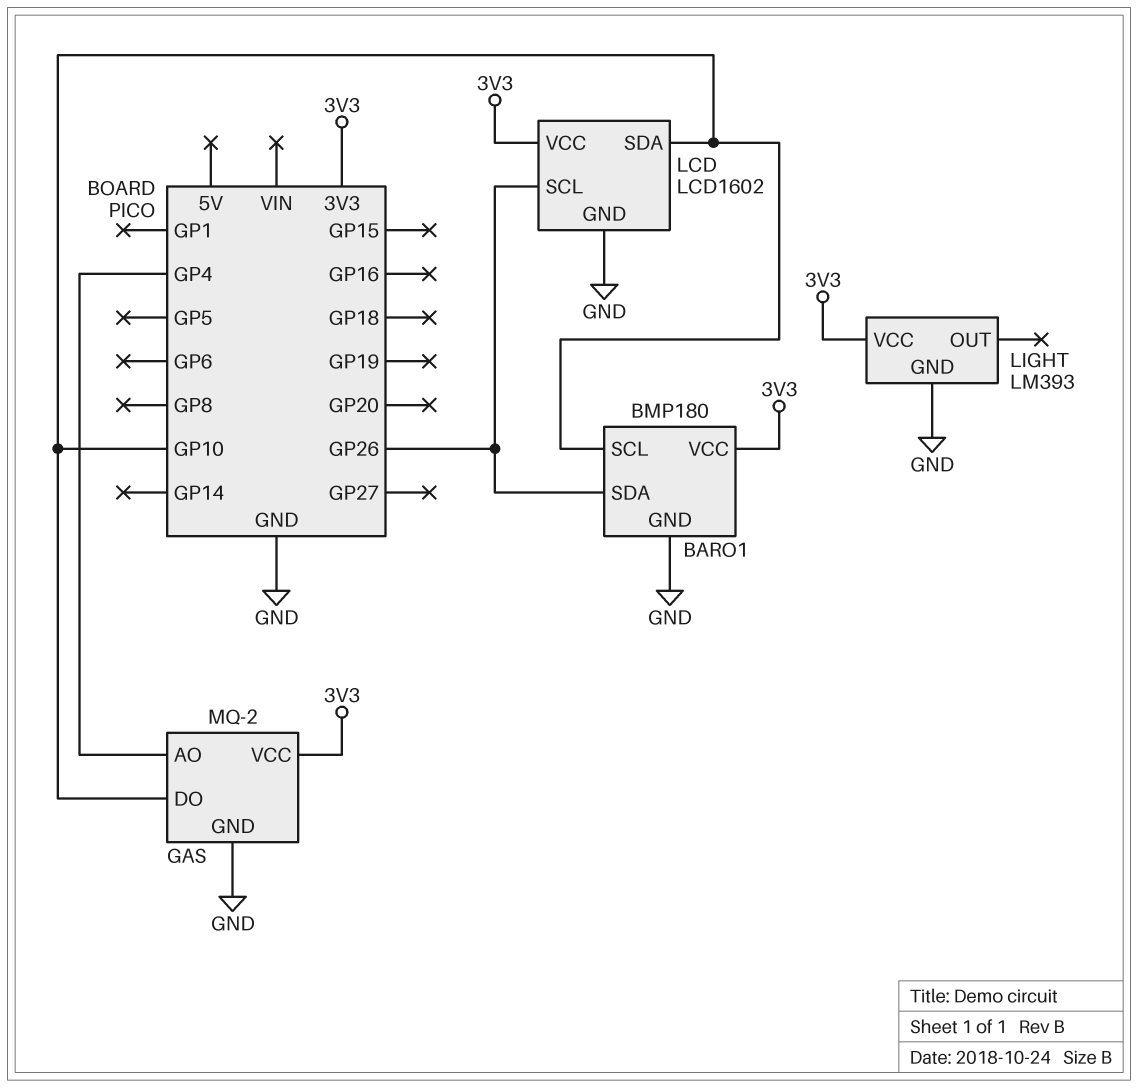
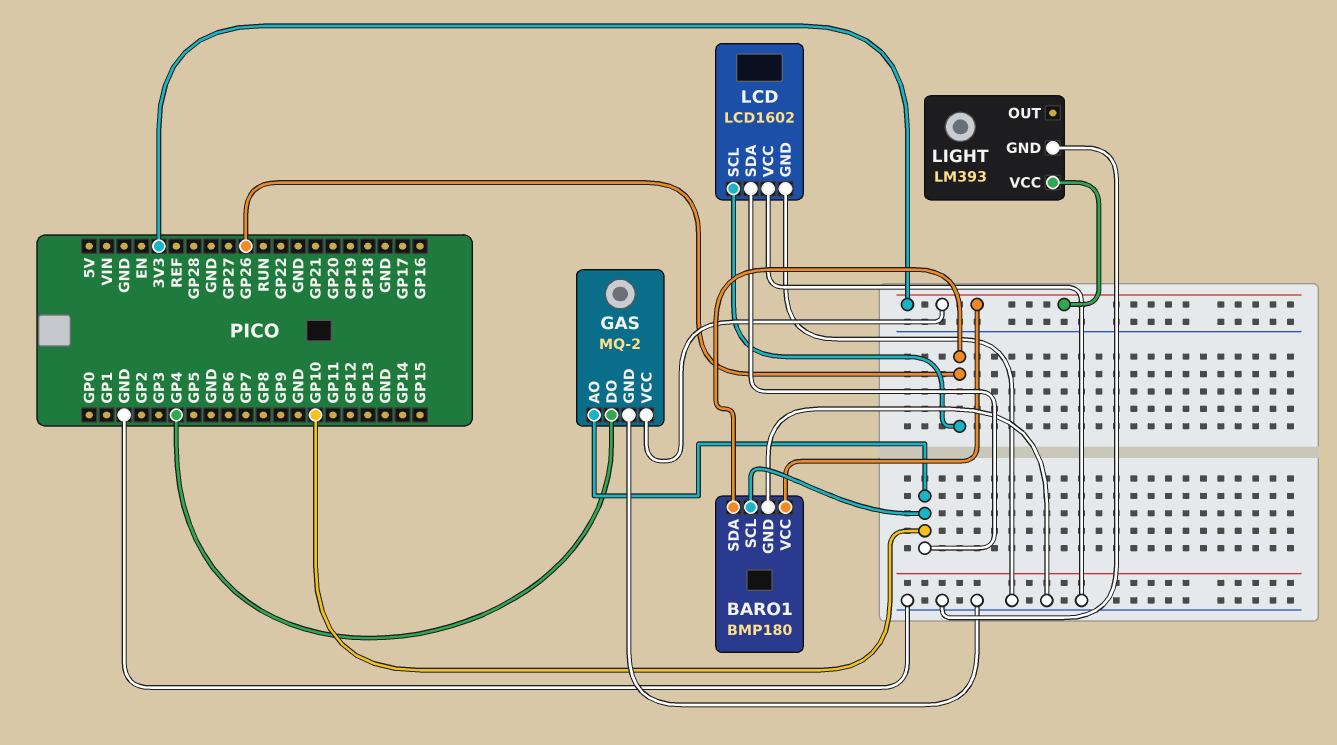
GAS pin AO: GP4 -> GP10
GAS pin DO: GP10 -> GP4
LCD pin VCC: 3V3 -> GND

